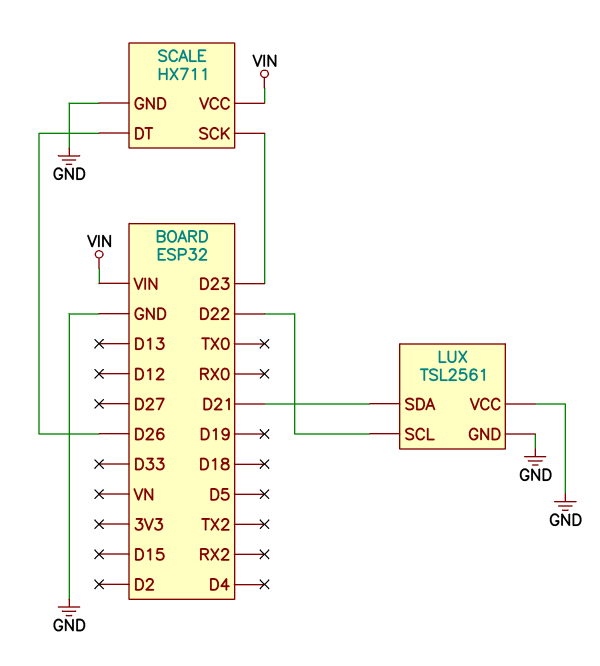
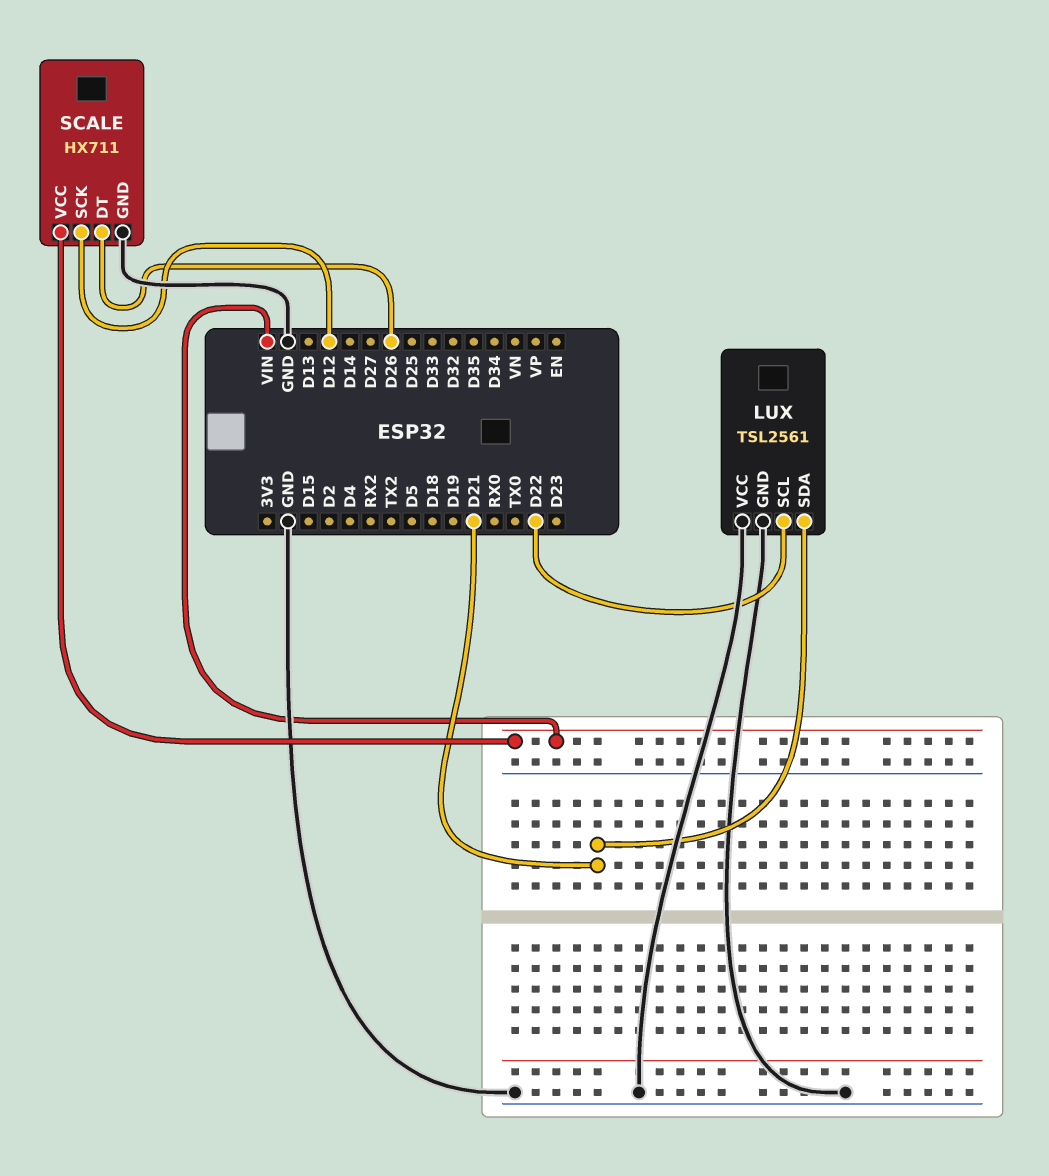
SCALE pin SCK: D23 -> D12

